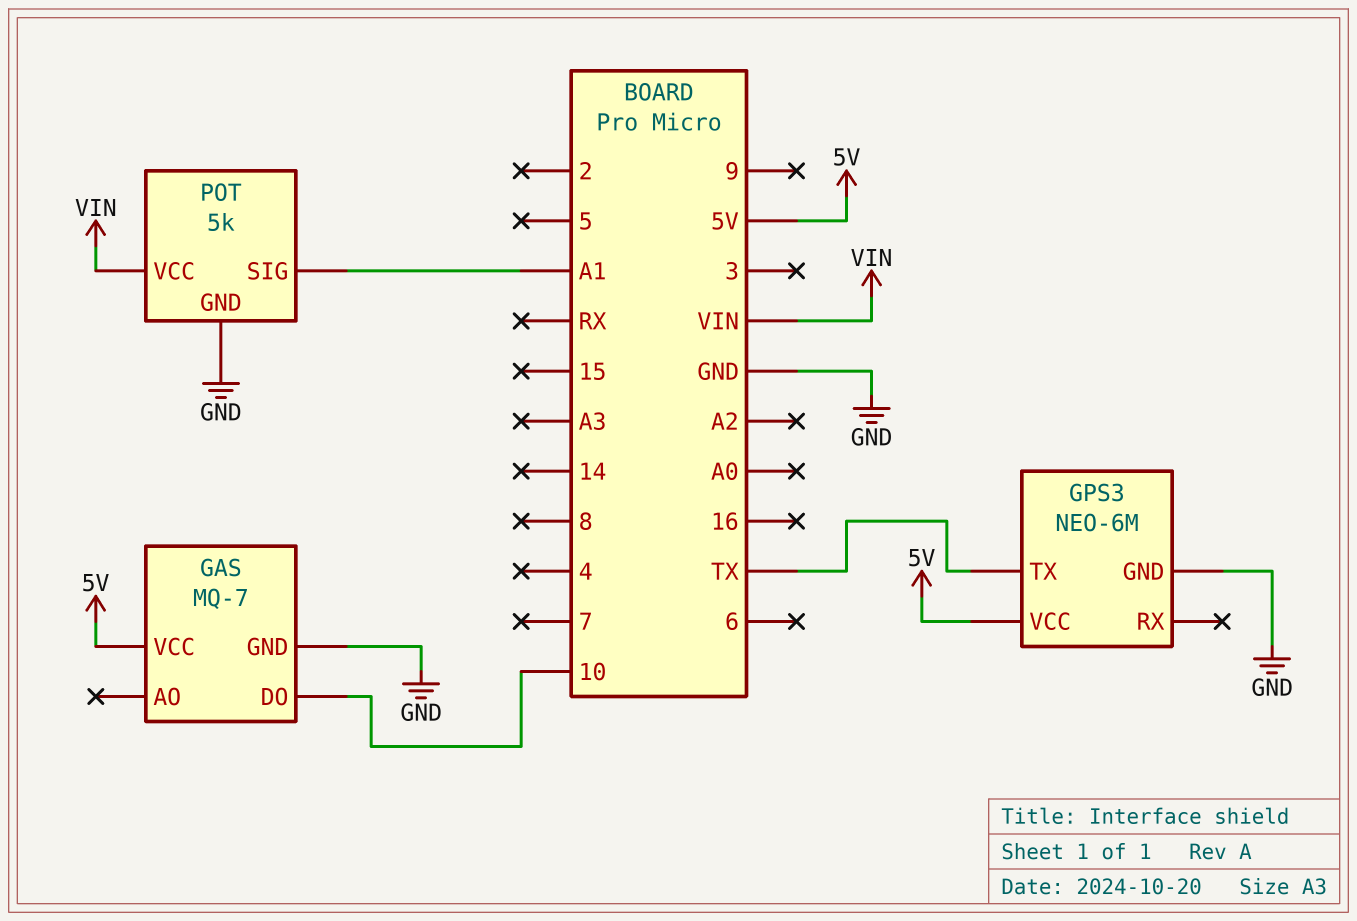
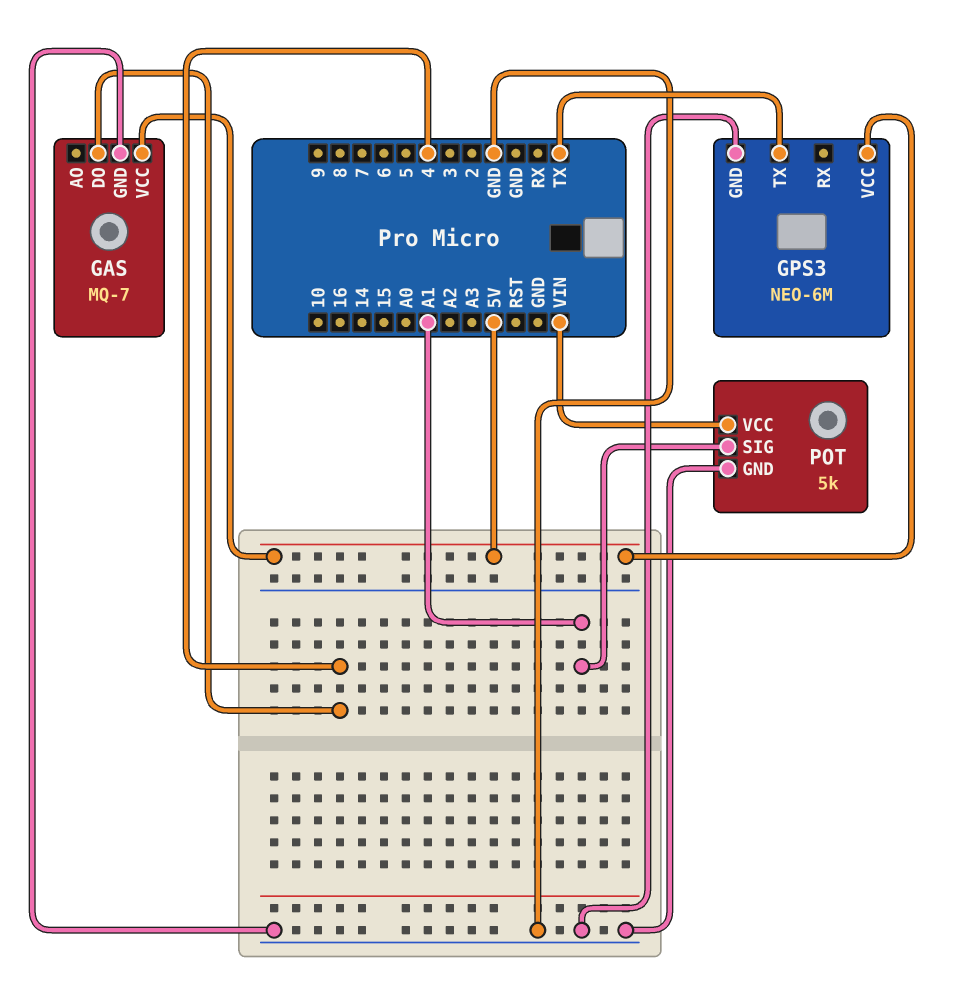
GAS pin DO: 10 -> 4

